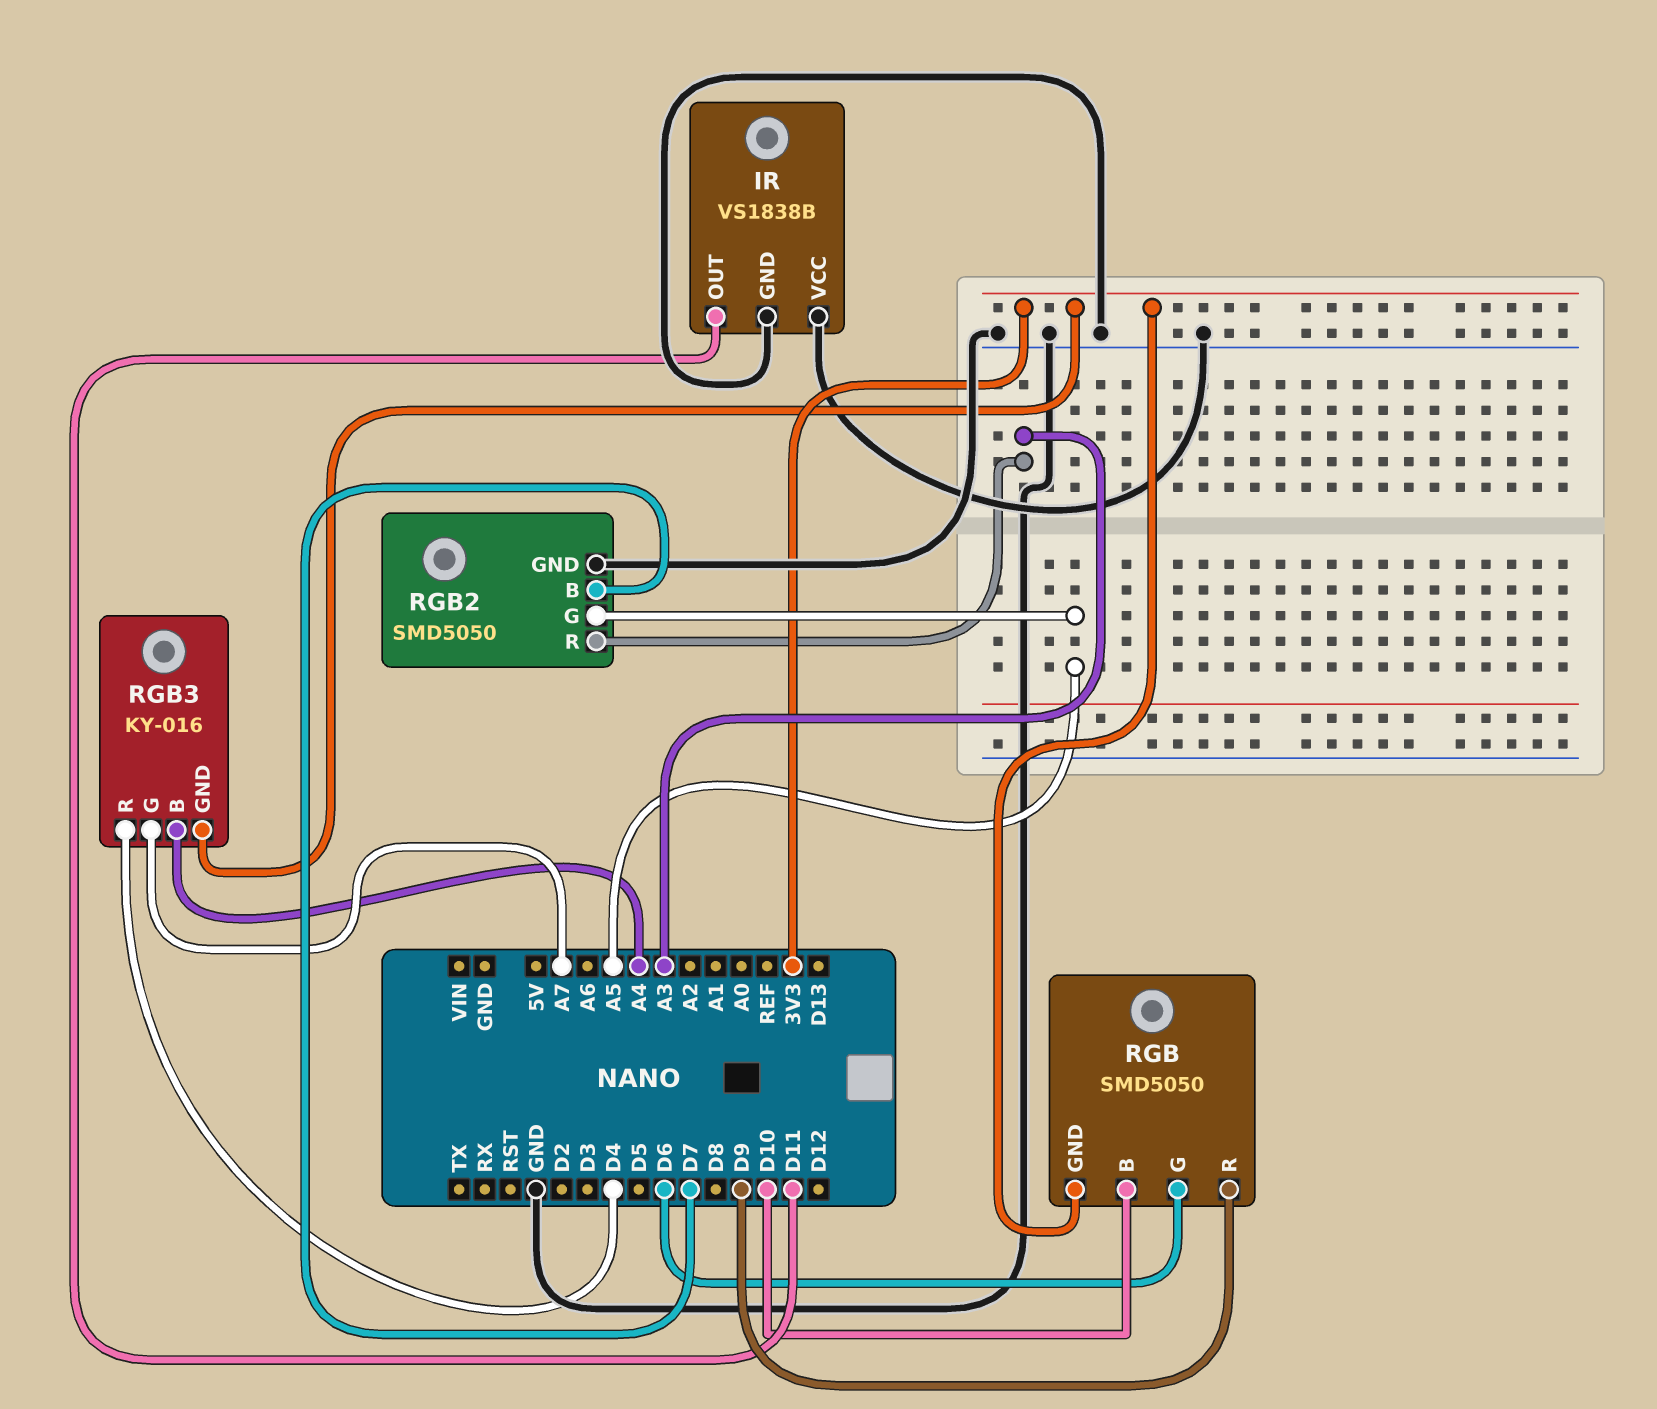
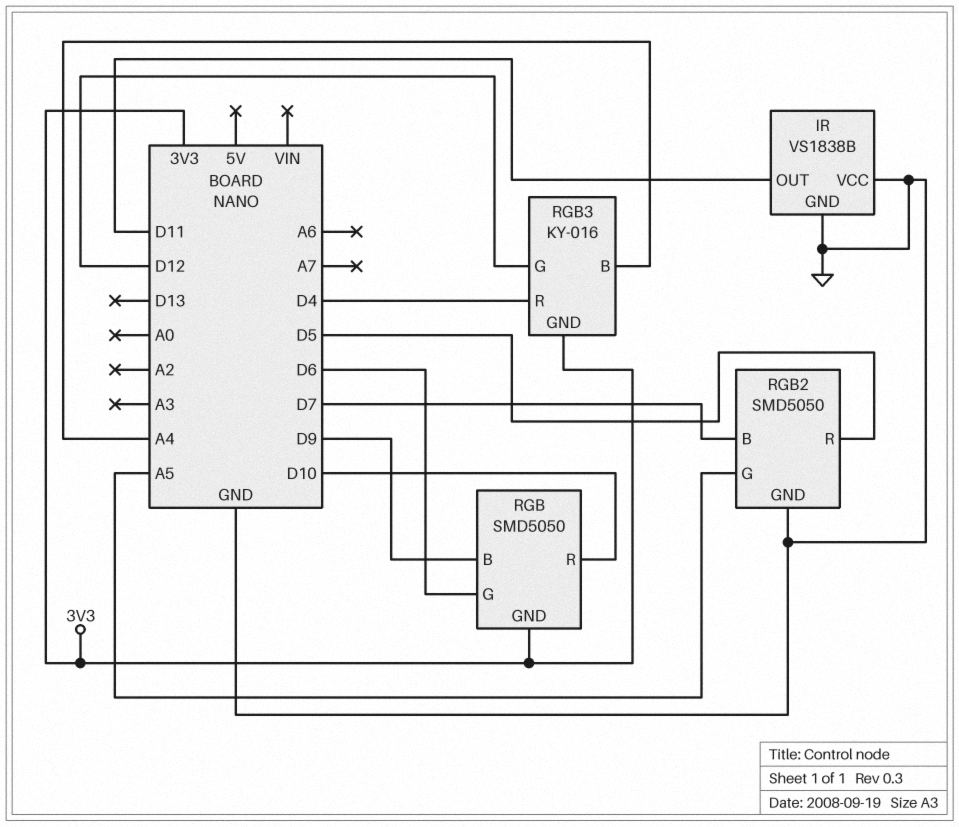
RGB pin B: D10 -> D9
RGB pin R: D9 -> D10
RGB2 pin R: A3 -> D5
RGB3 pin G: A7 -> D12

